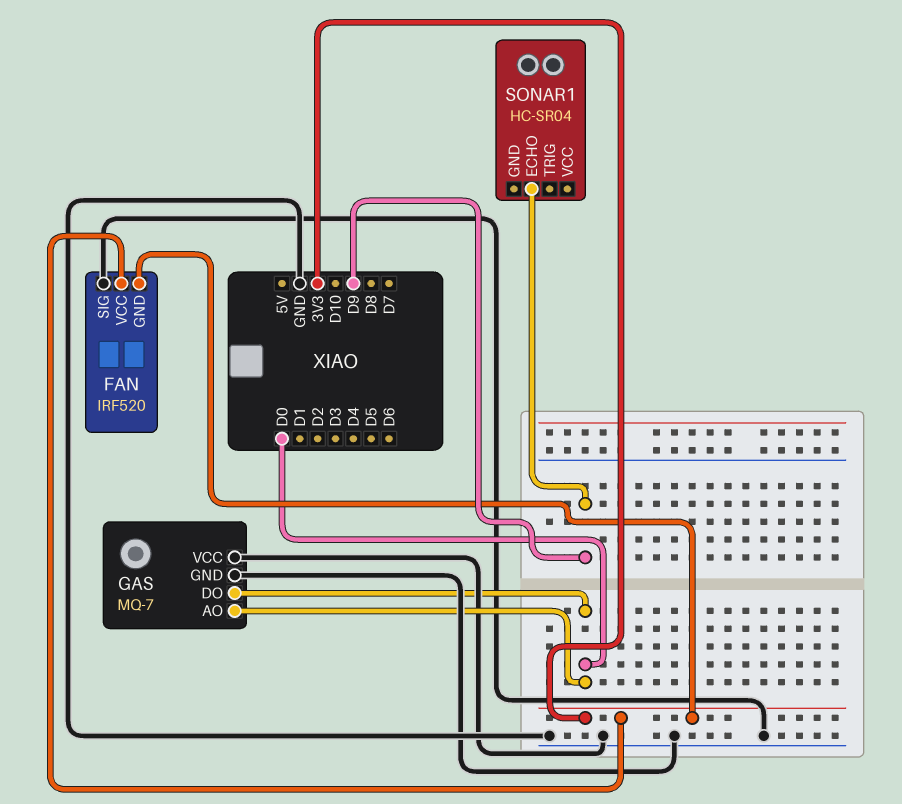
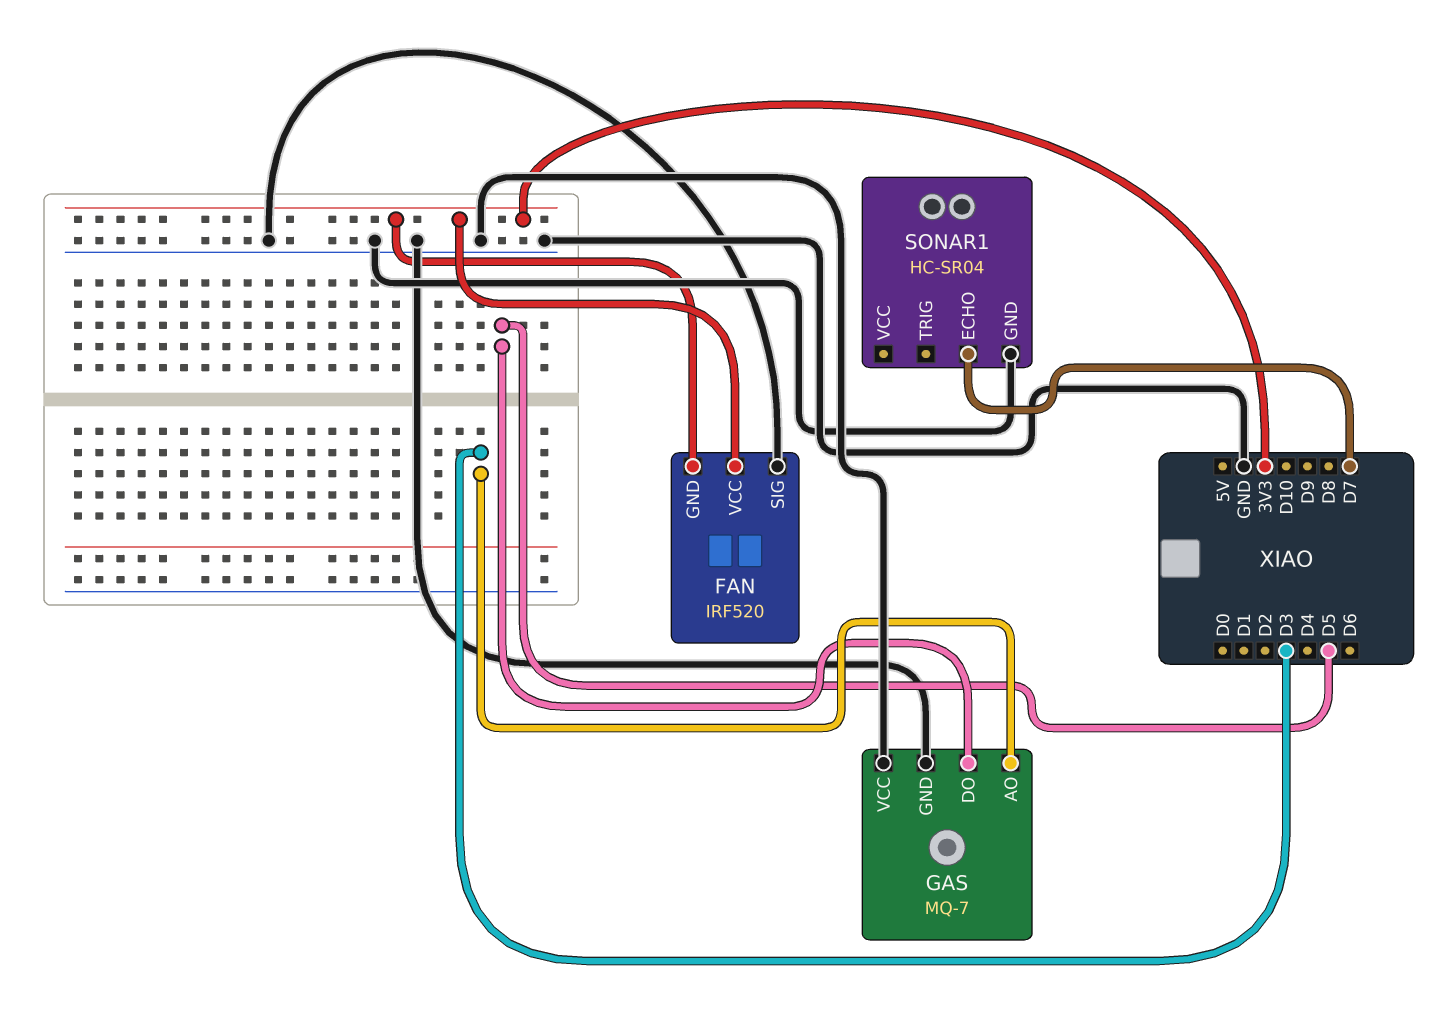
GAS pin AO: D0 -> D3
GAS pin DO: D0 -> D5
SONAR1 pin ECHO: D9 -> D7
SONAR1 pin GND: none -> GND

